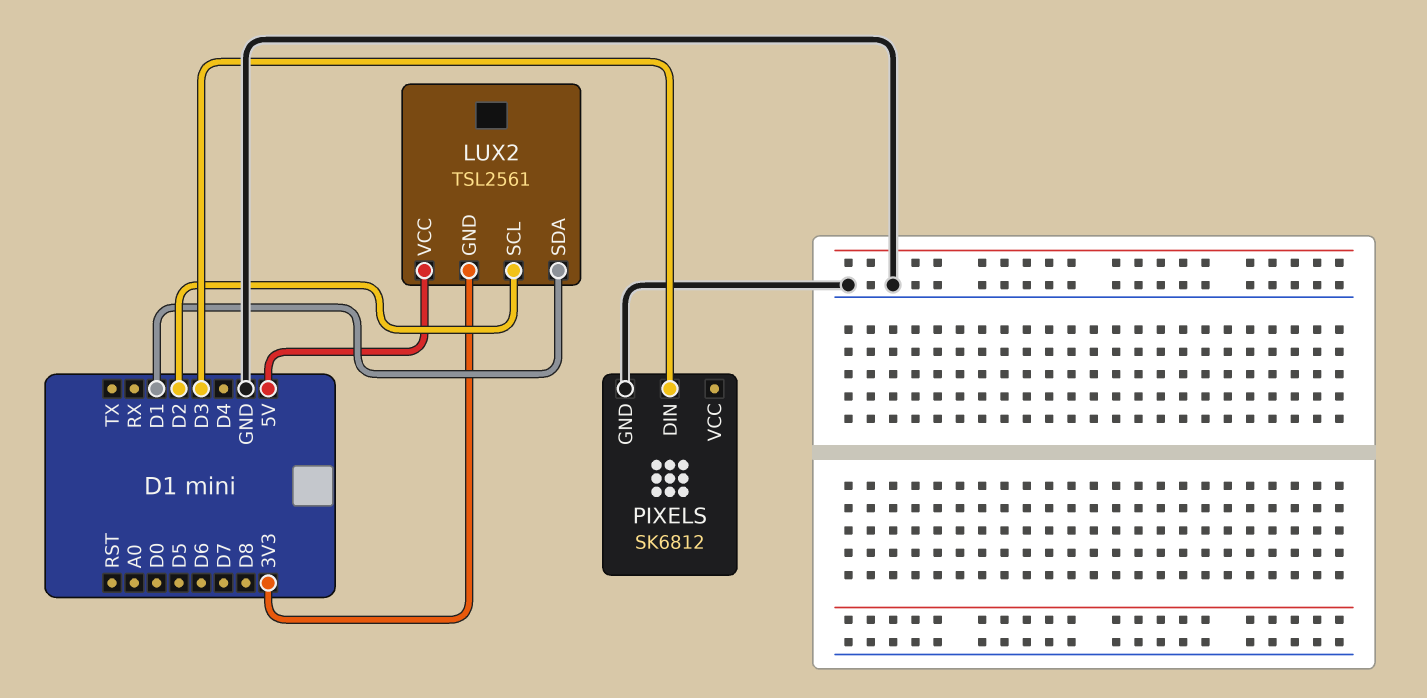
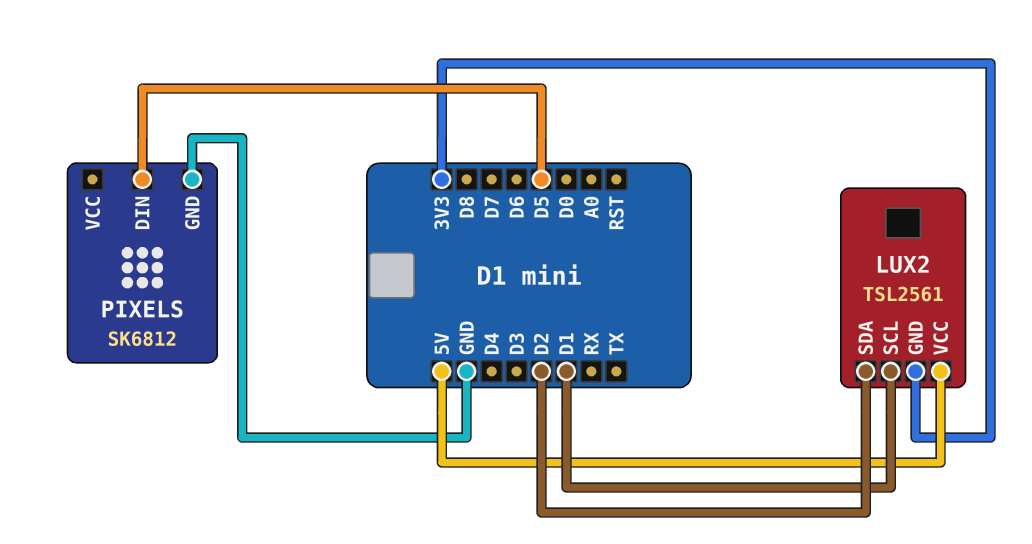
LUX2 pin SCL: D2 -> D1
LUX2 pin SDA: D1 -> D2
PIXELS pin DIN: D3 -> D5

